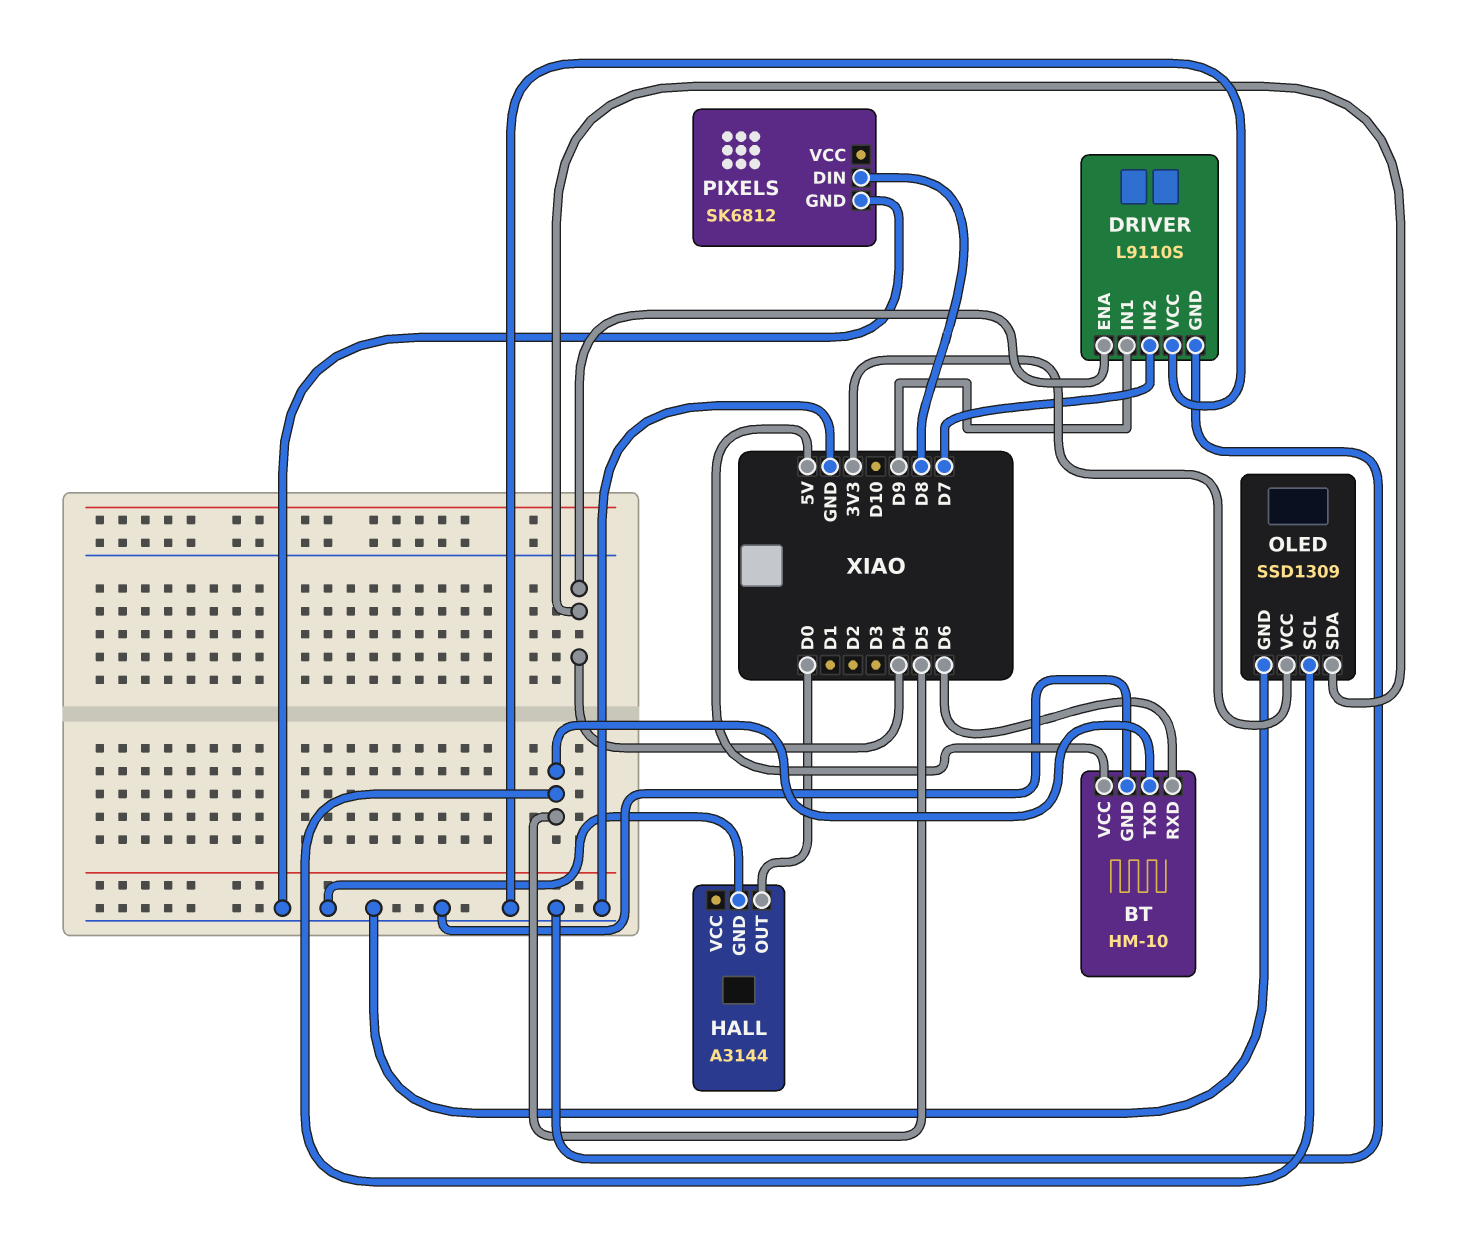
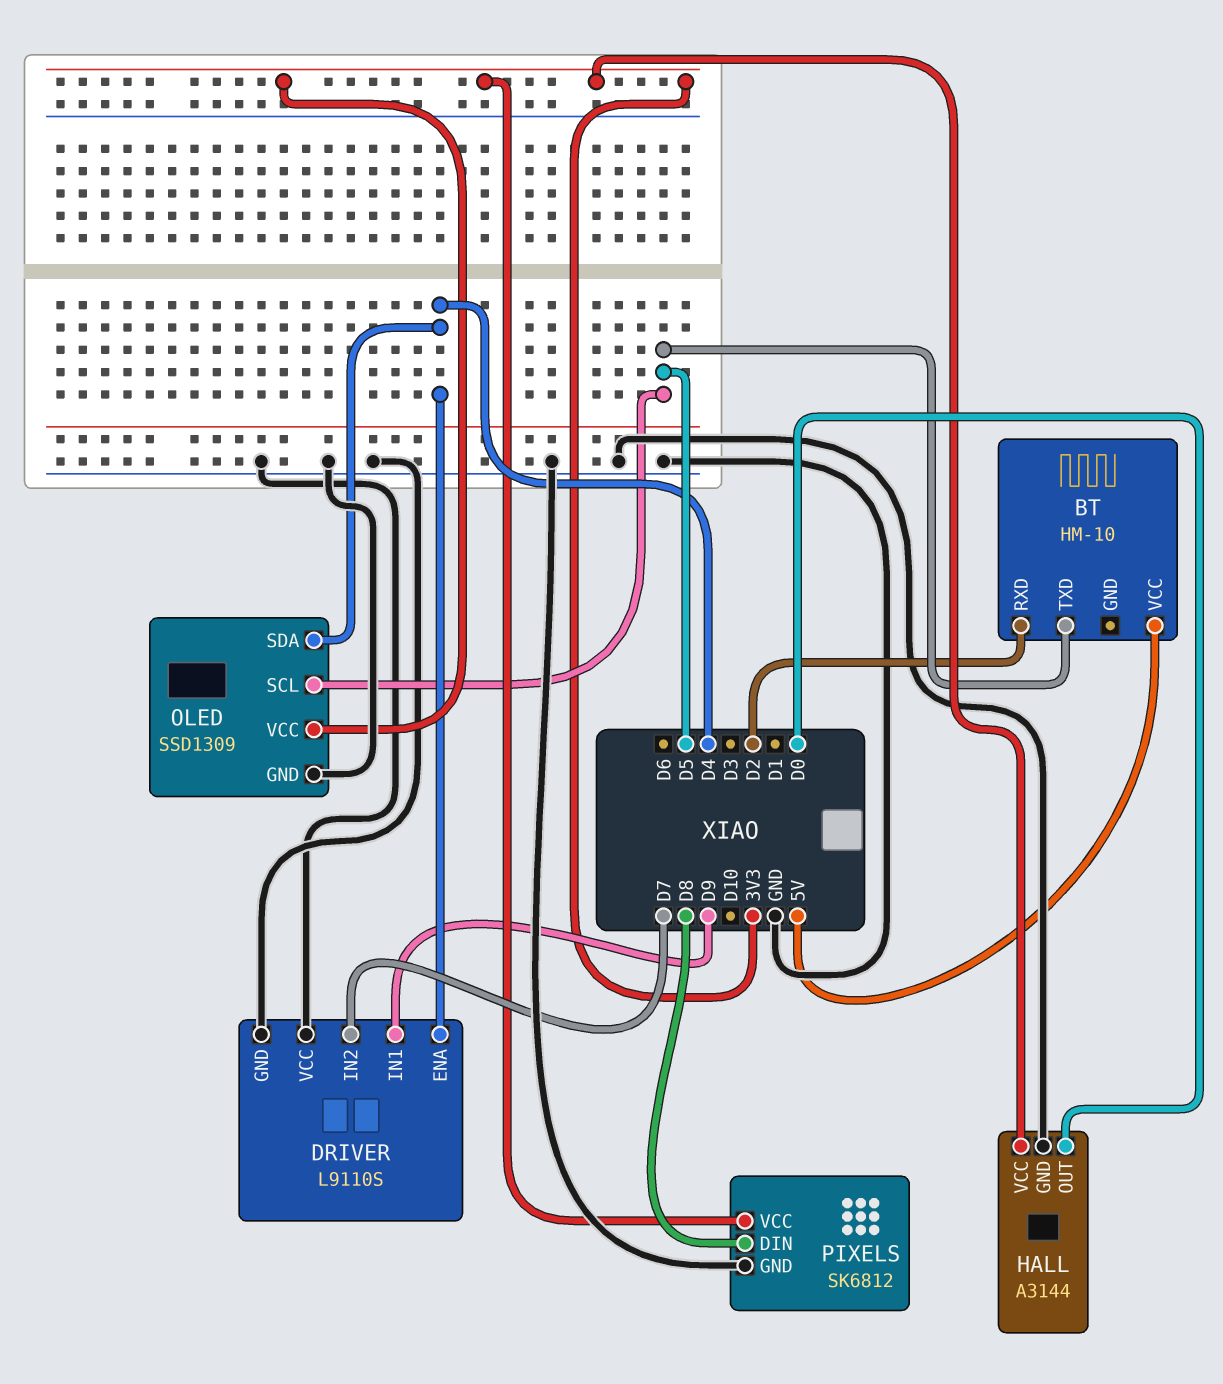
BT pin GND: GND -> none
BT pin RXD: D6 -> D2
HALL pin VCC: none -> 3V3
PIXELS pin VCC: none -> 3V3

